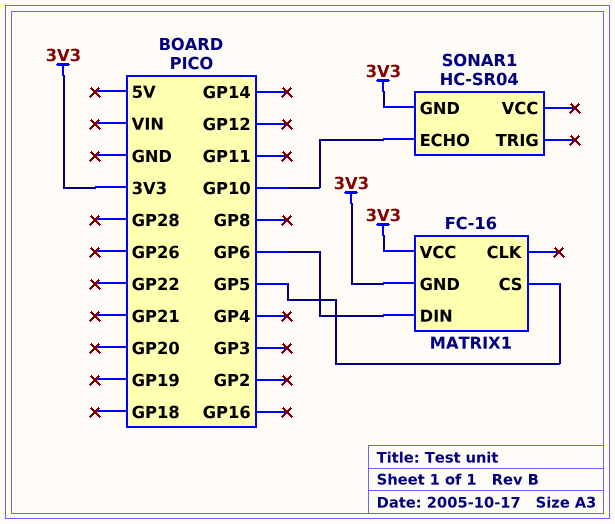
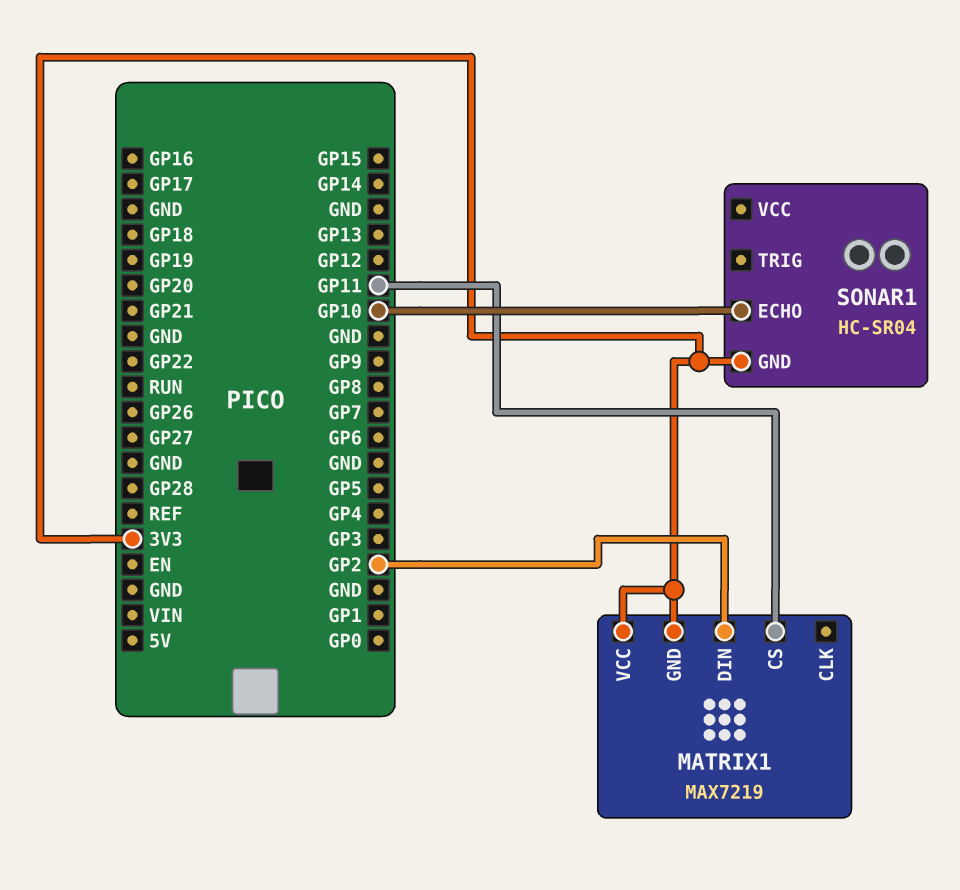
MATRIX1: FC-16 -> MAX7219
MATRIX1 pin CS: GP5 -> GP11
MATRIX1 pin DIN: GP6 -> GP2

